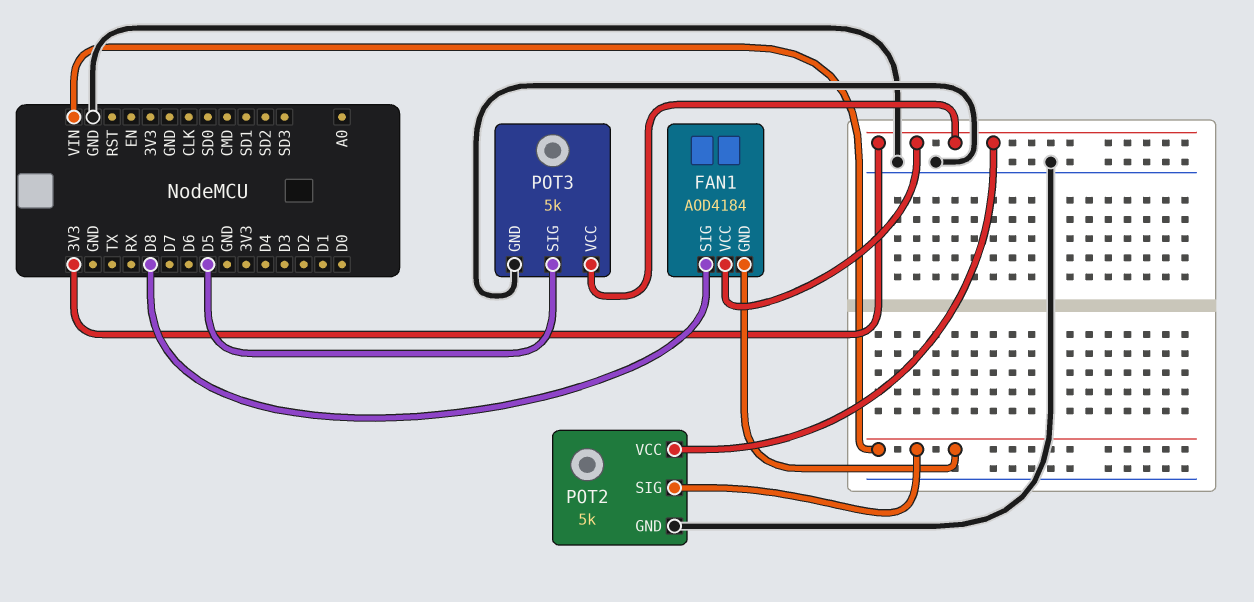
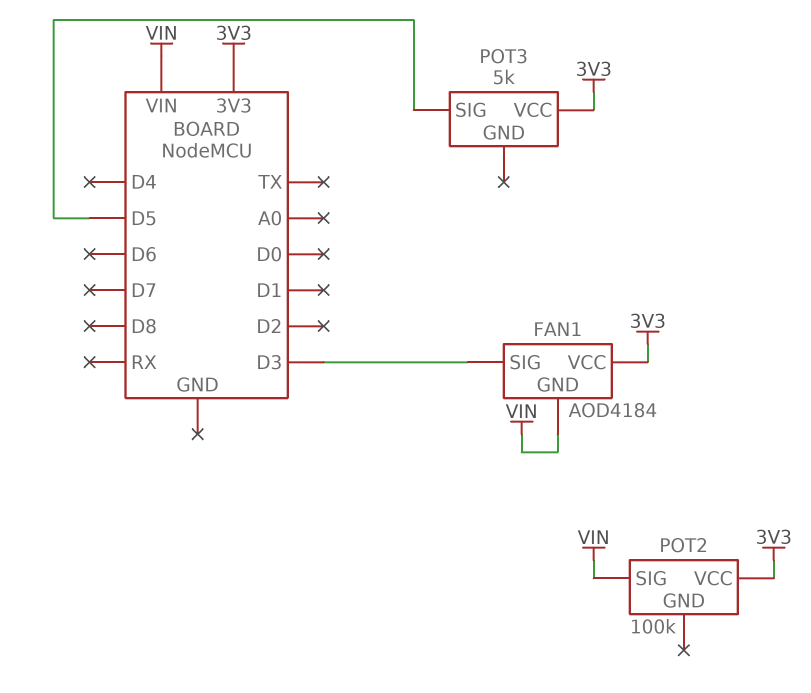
FAN1 pin SIG: D8 -> D3
POT2: 5k -> 100k
POT2 pin GND: GND -> none
POT3 pin GND: GND -> none

